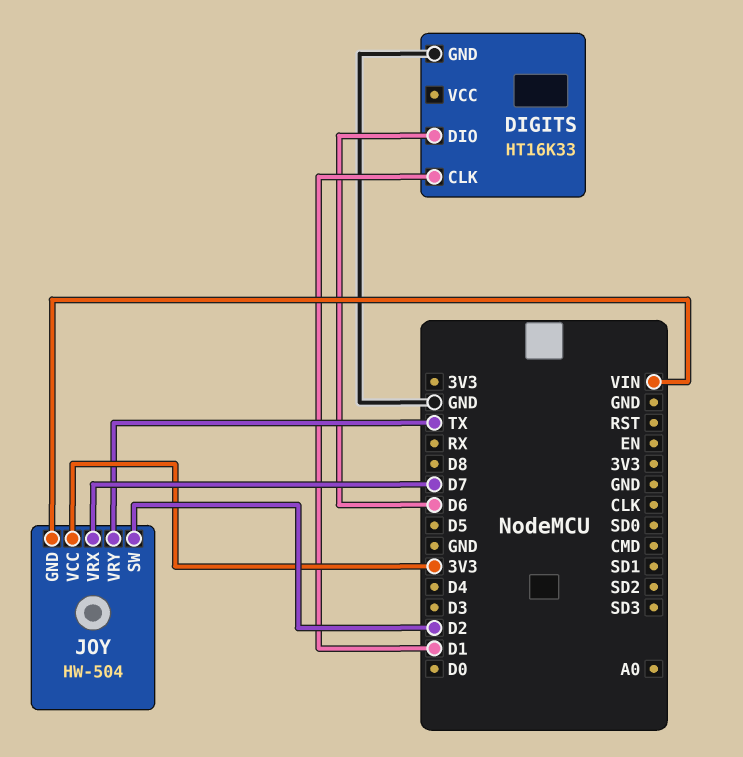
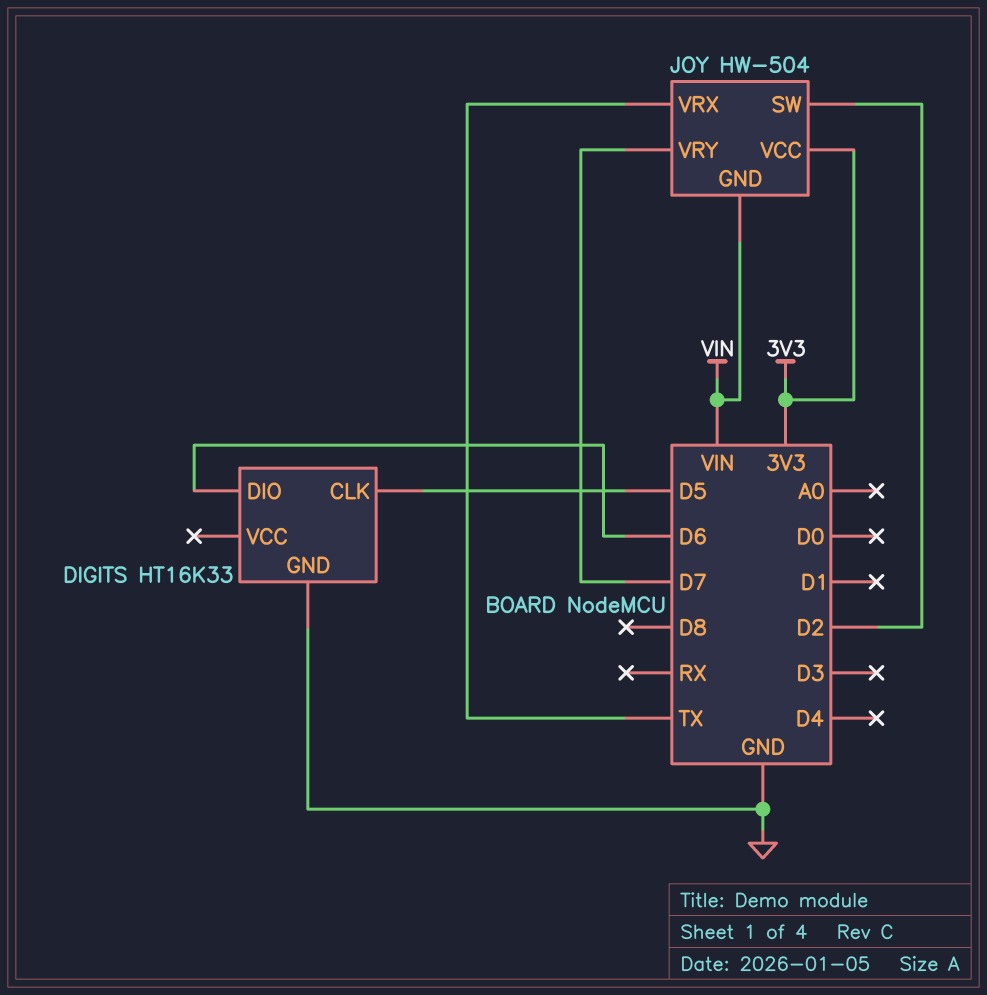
DIGITS pin CLK: D1 -> D5
JOY pin VRX: D7 -> TX
JOY pin VRY: TX -> D7

